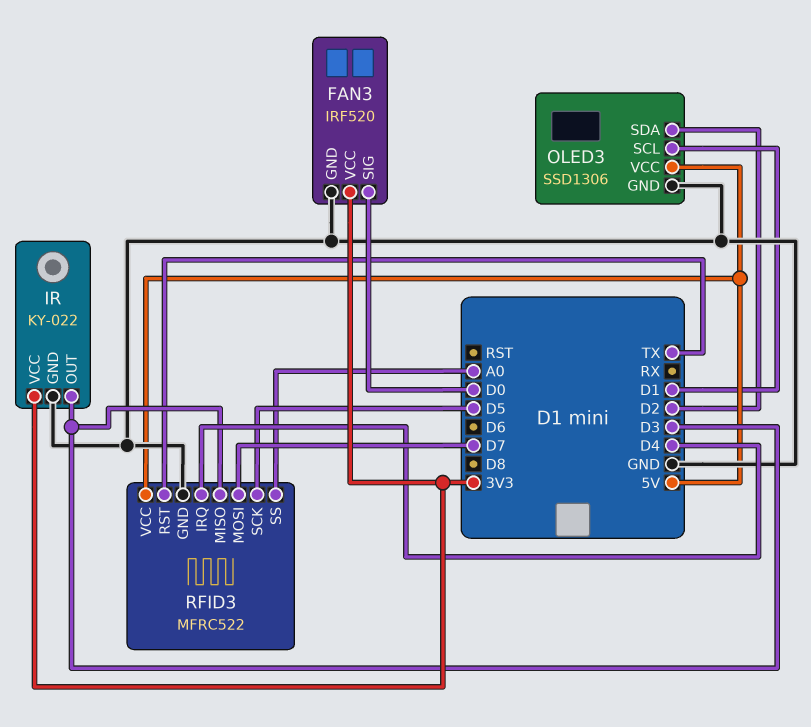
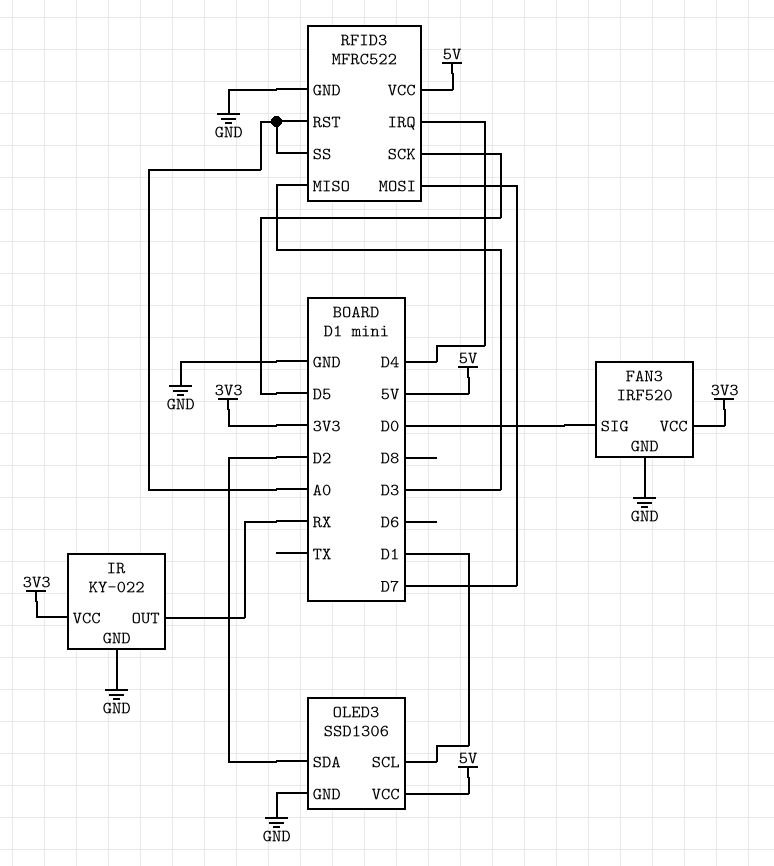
IR pin OUT: D3 -> RX
RFID3 pin RST: TX -> A0

